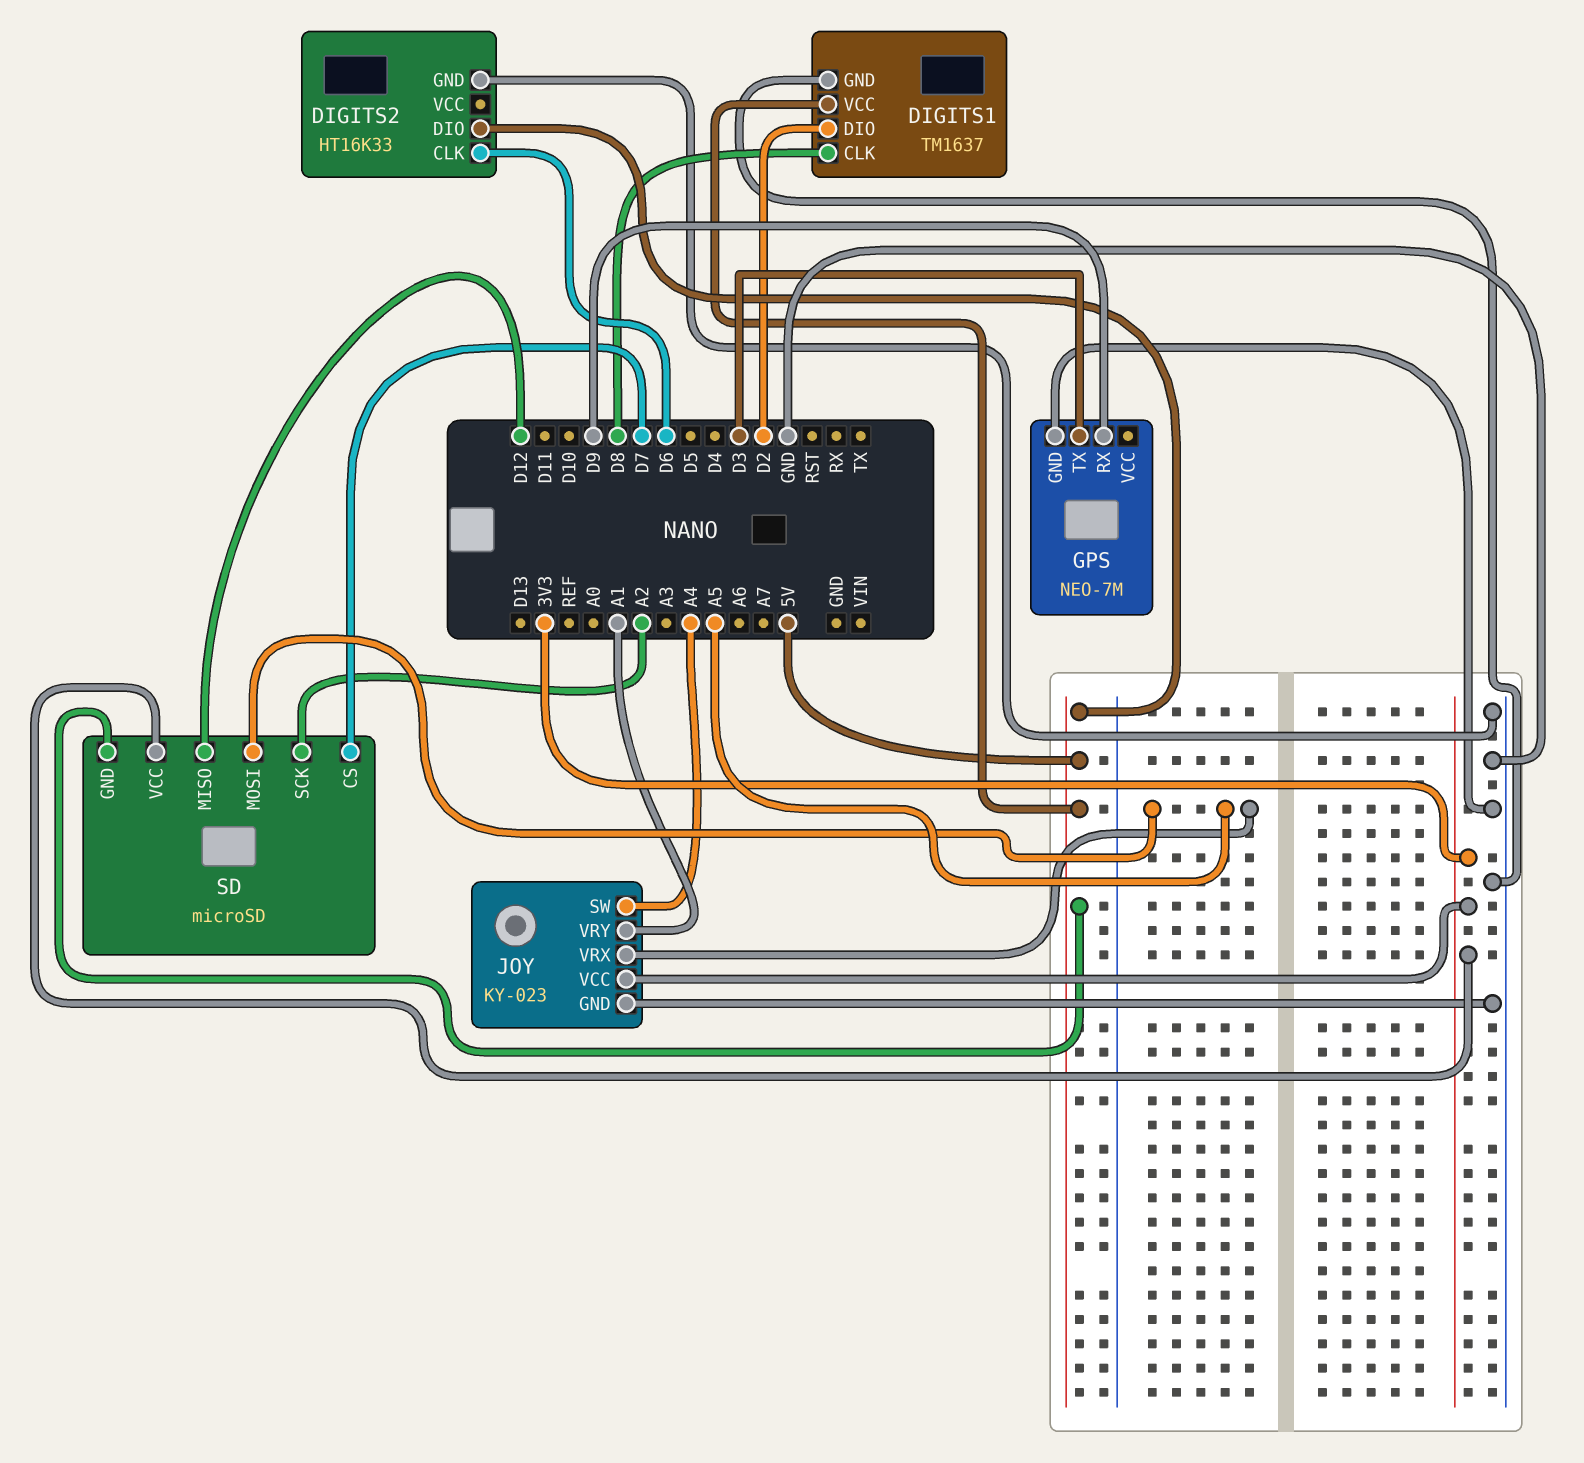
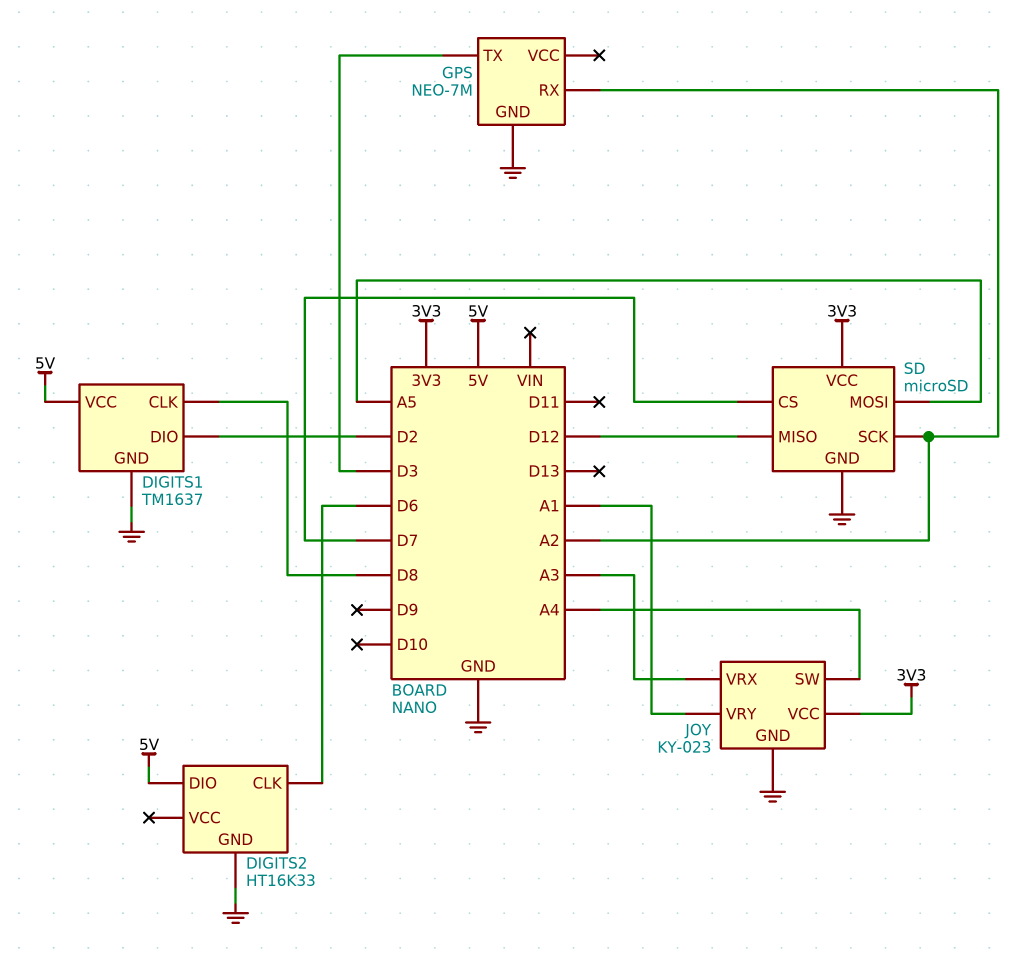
GPS pin RX: D9 -> A2
JOY pin VRX: A5 -> A3
SD pin GND: 5V -> GND

